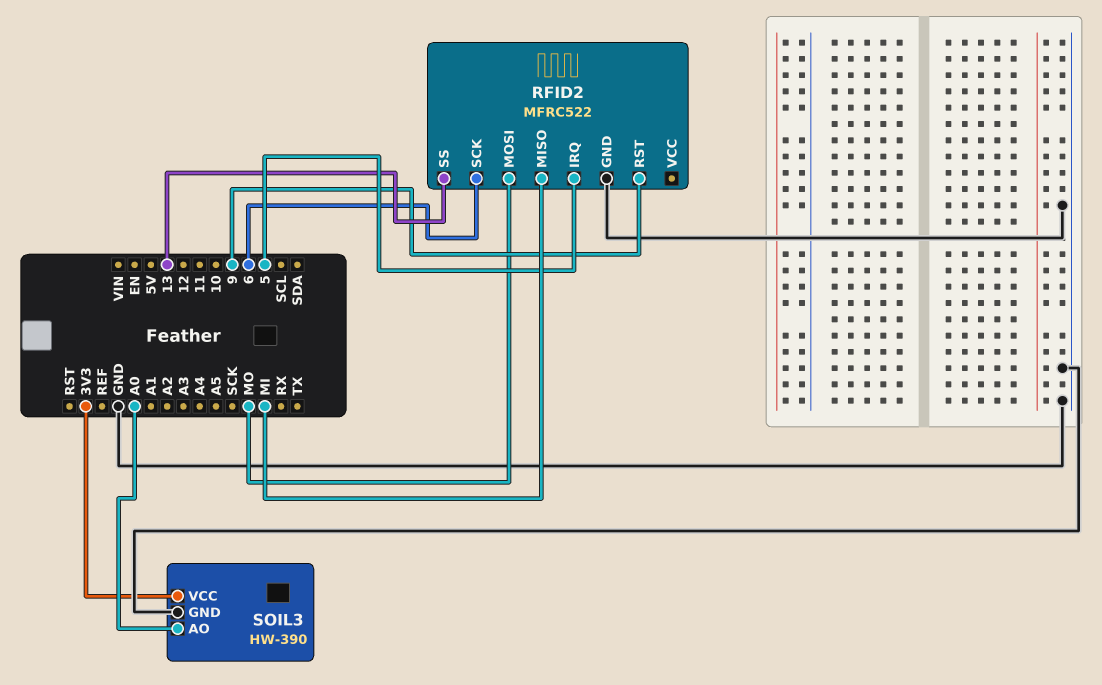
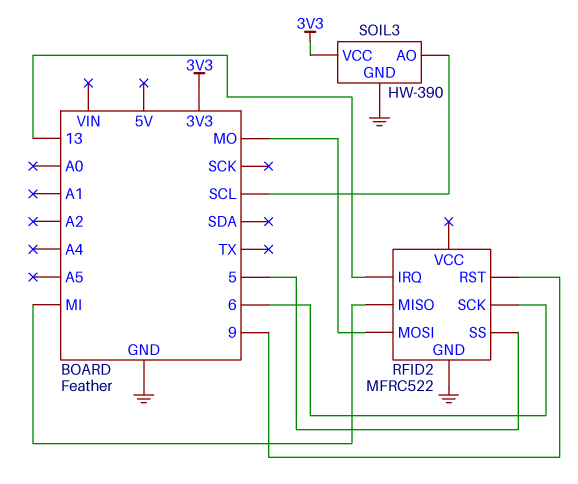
RFID2 pin IRQ: 5 -> 13
RFID2 pin SS: 13 -> 5
SOIL3 pin AO: A0 -> SCL

